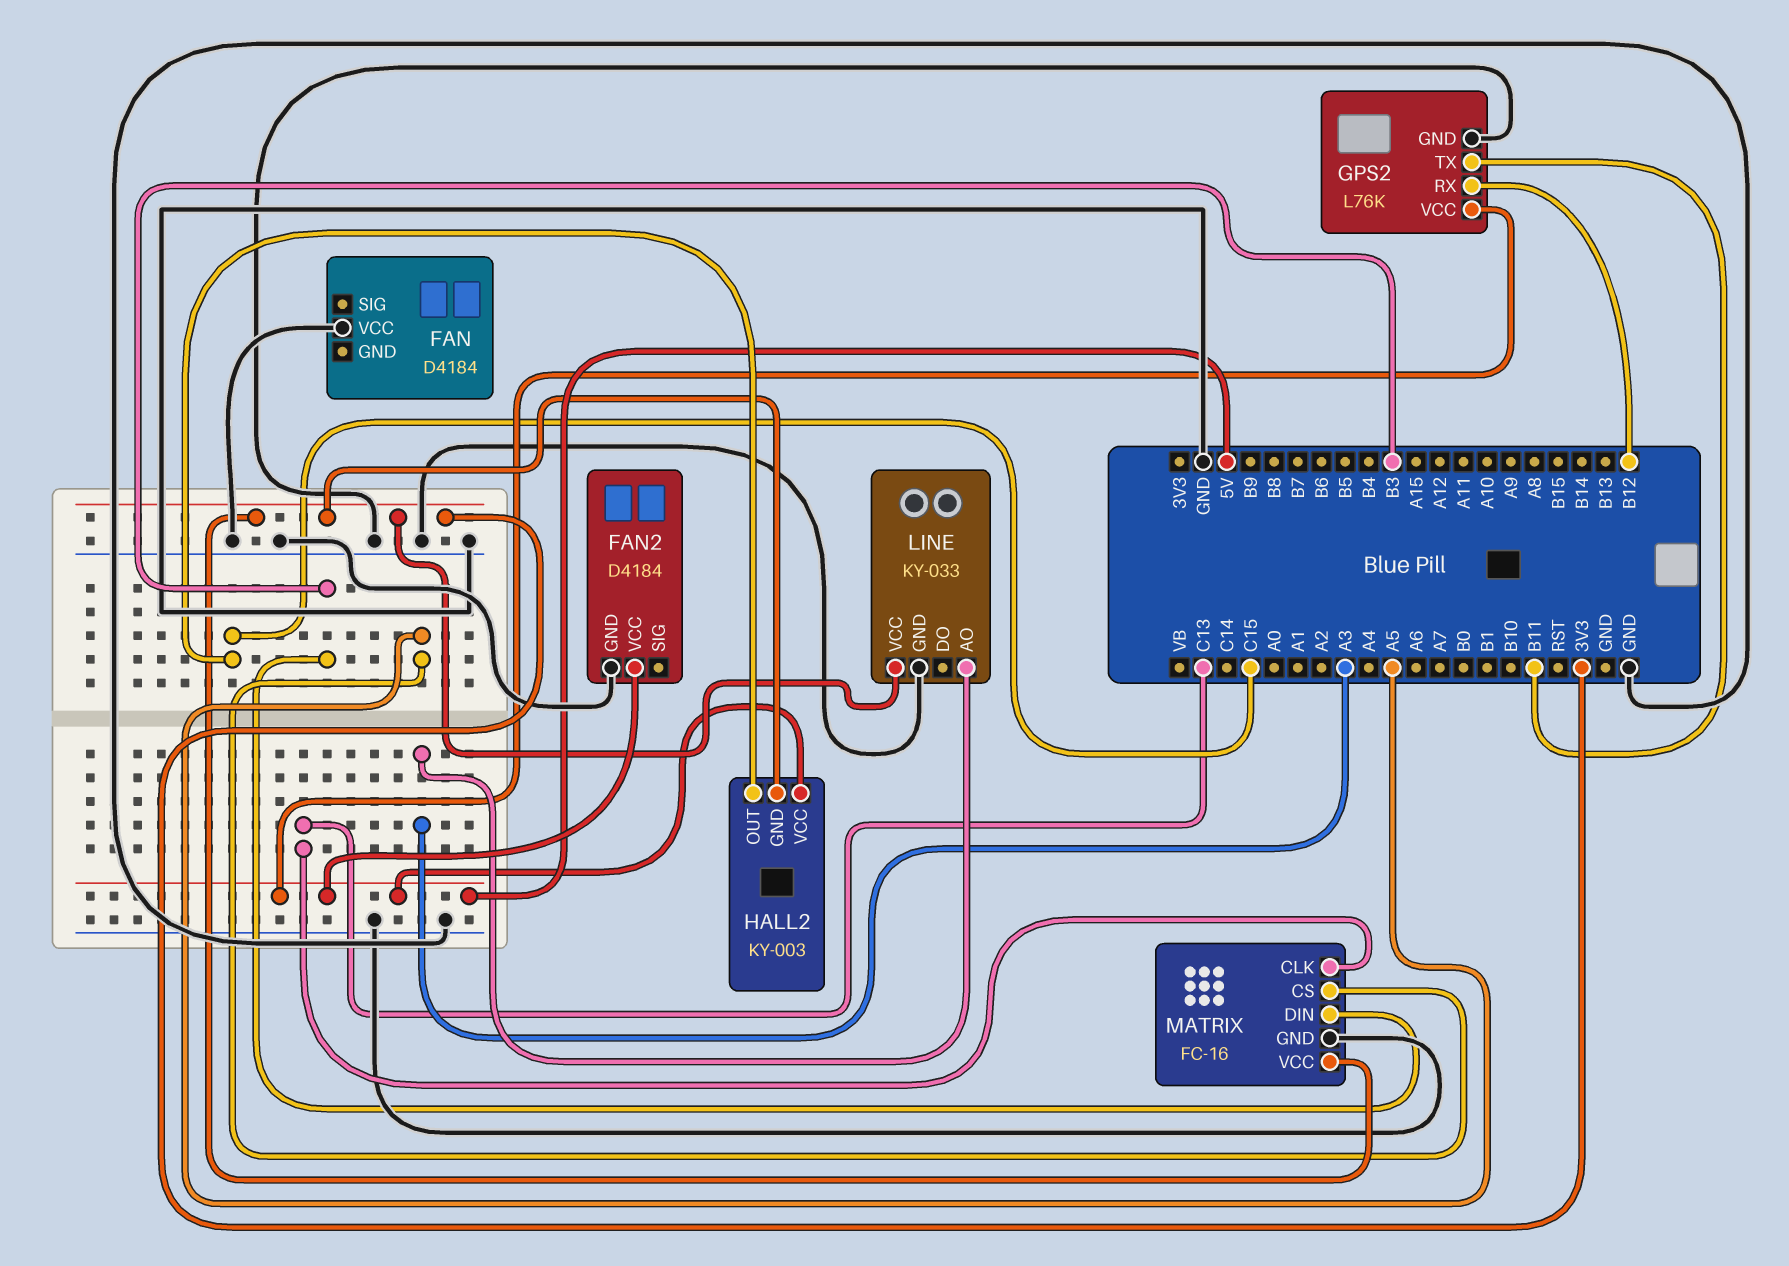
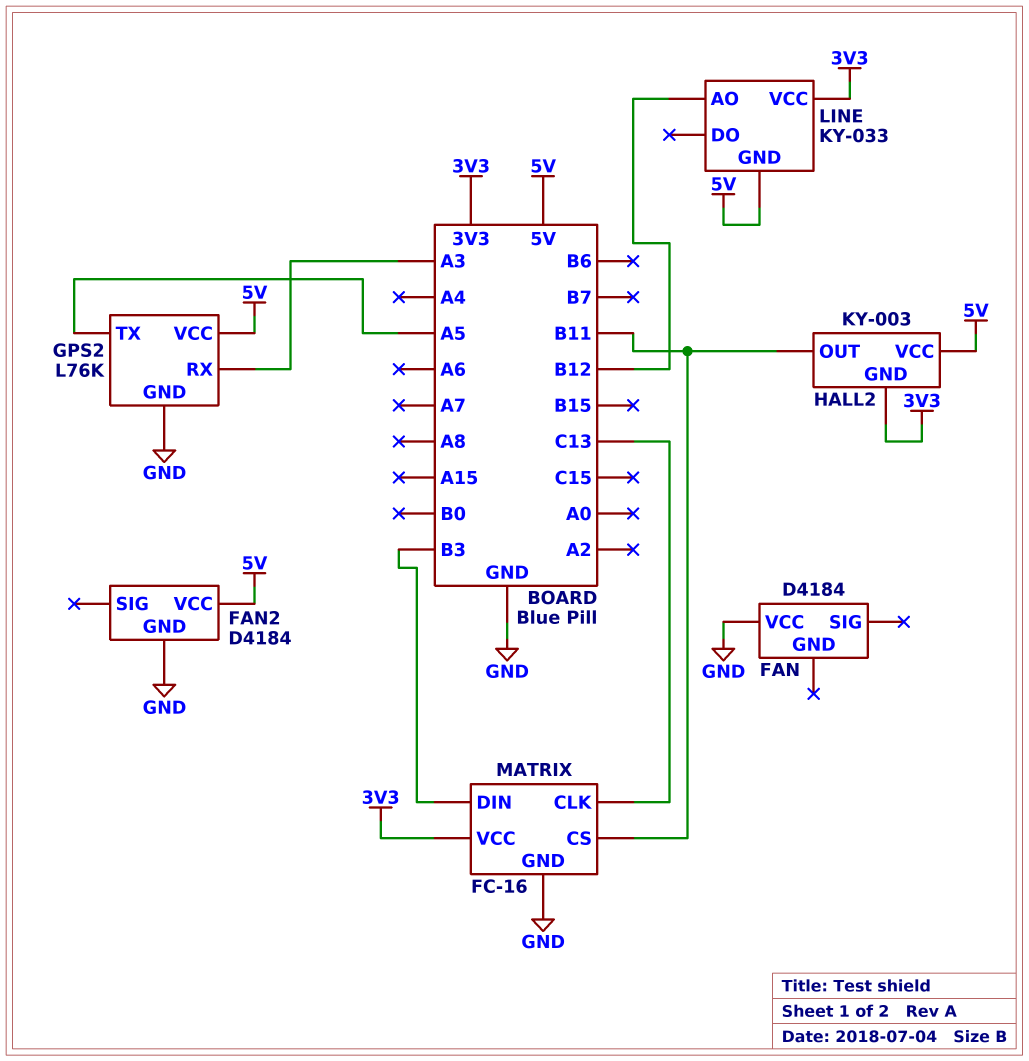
GPS2 pin RX: B12 -> A3
GPS2 pin TX: B11 -> A5
HALL2 pin OUT: C15 -> B11
LINE pin AO: A3 -> B12
LINE pin GND: GND -> 5V
MATRIX pin CS: A5 -> B11

